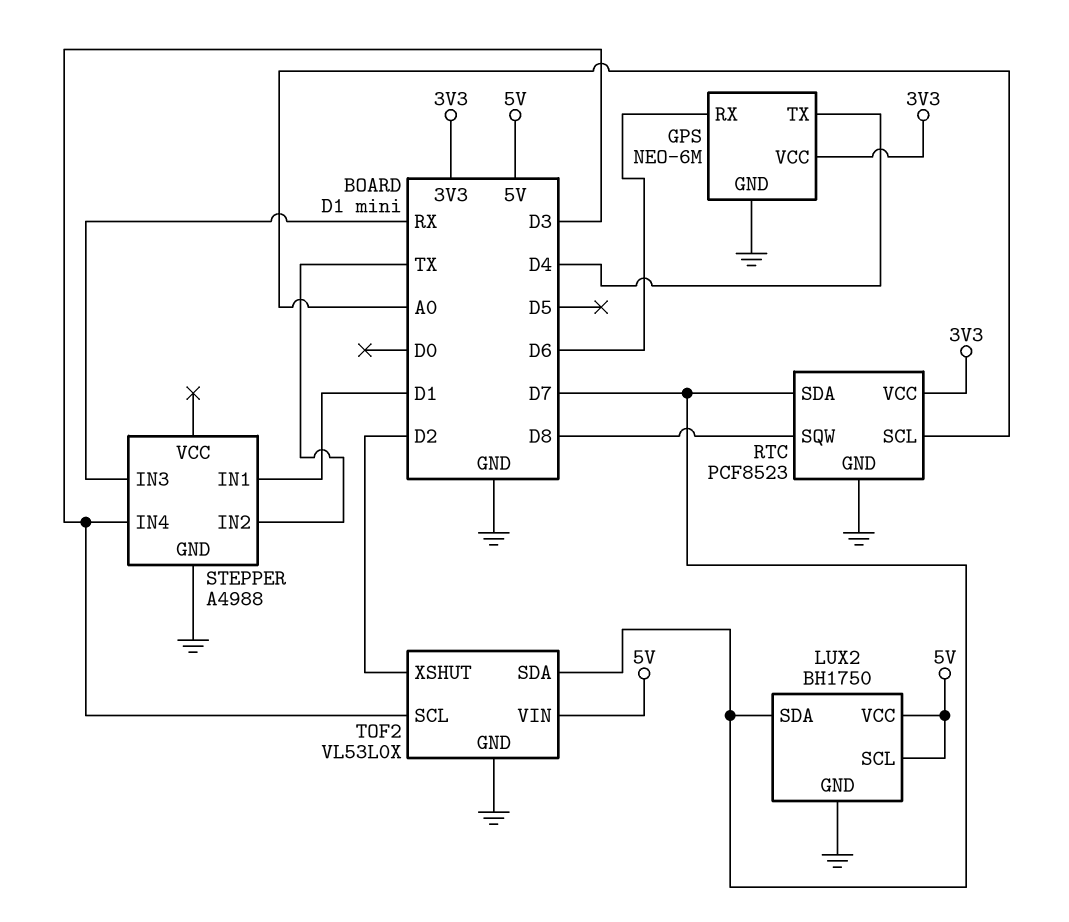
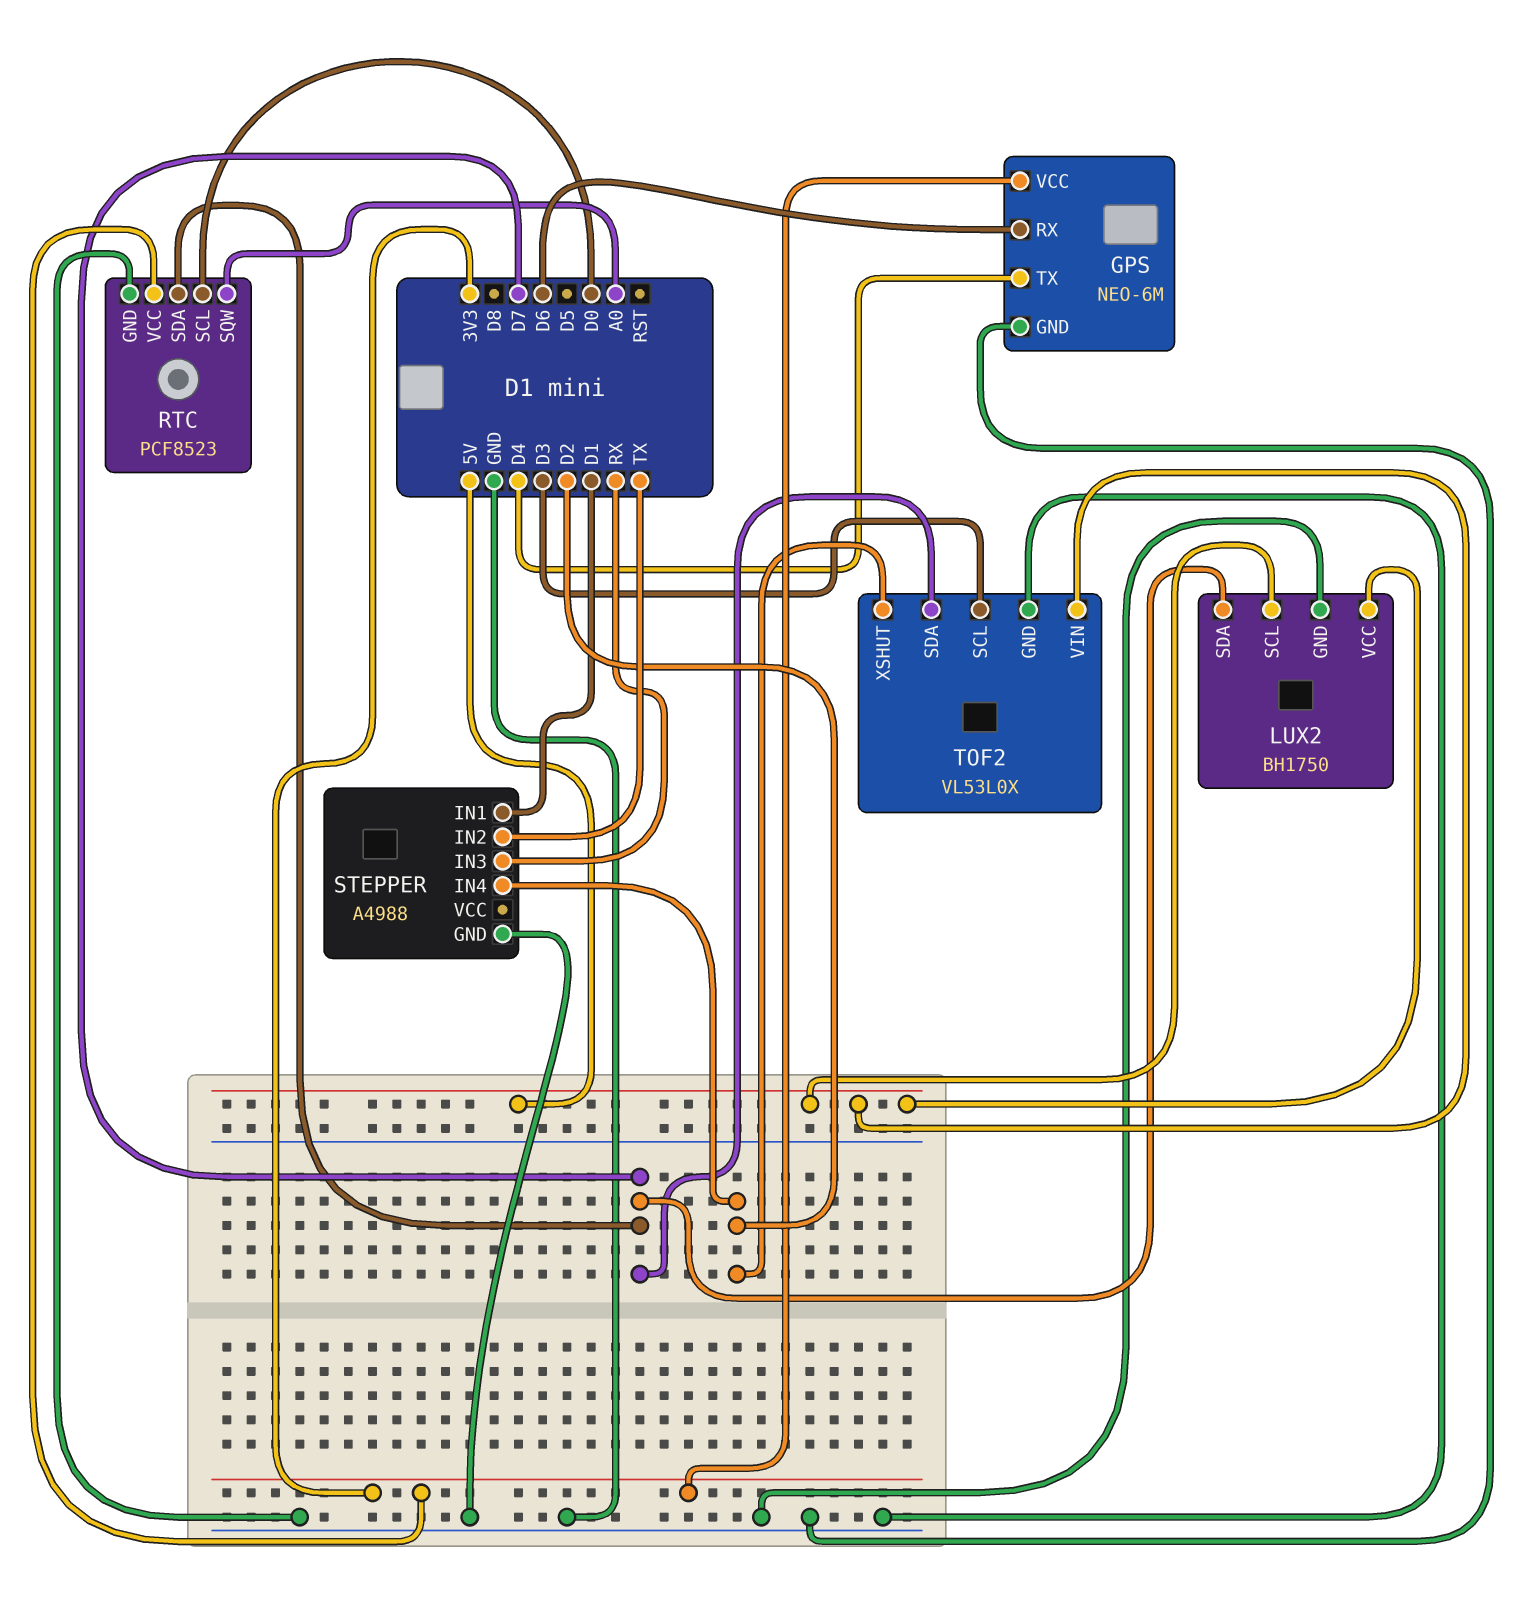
RTC pin SCL: A0 -> D0
RTC pin SQW: D8 -> A0
STEPPER pin IN4: D3 -> D2

